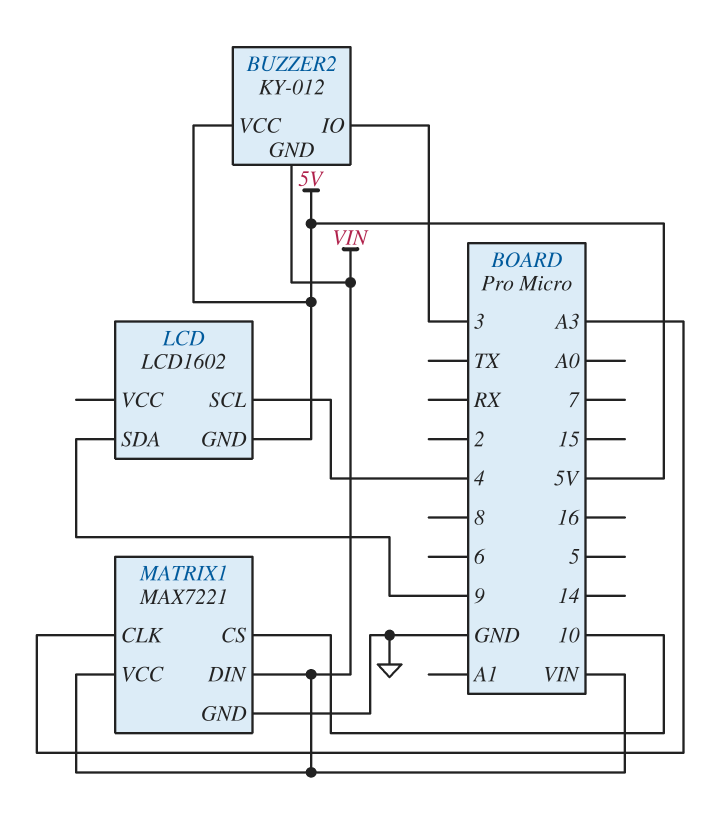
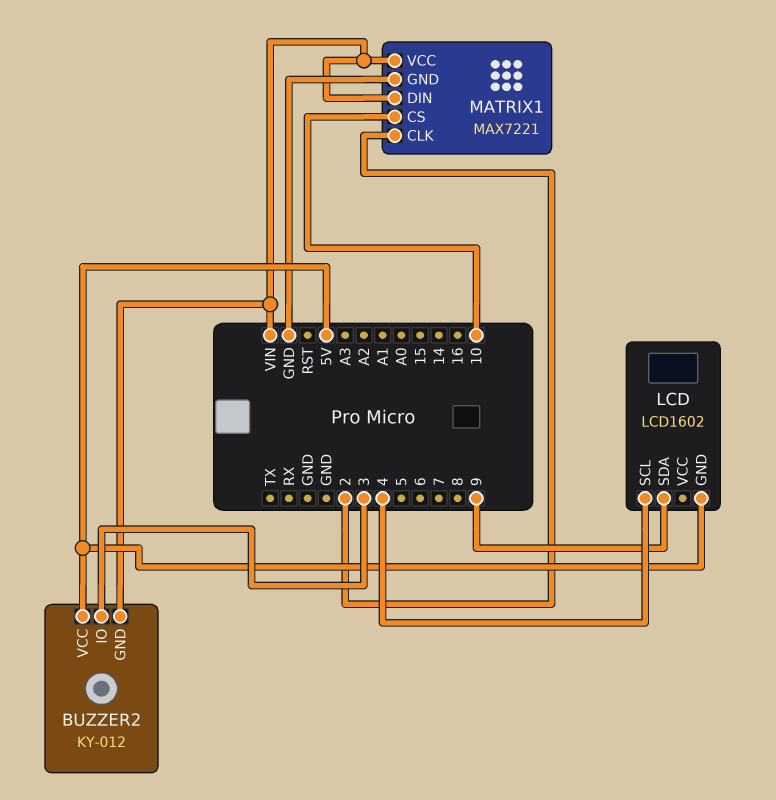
MATRIX1 pin CLK: A3 -> 2

